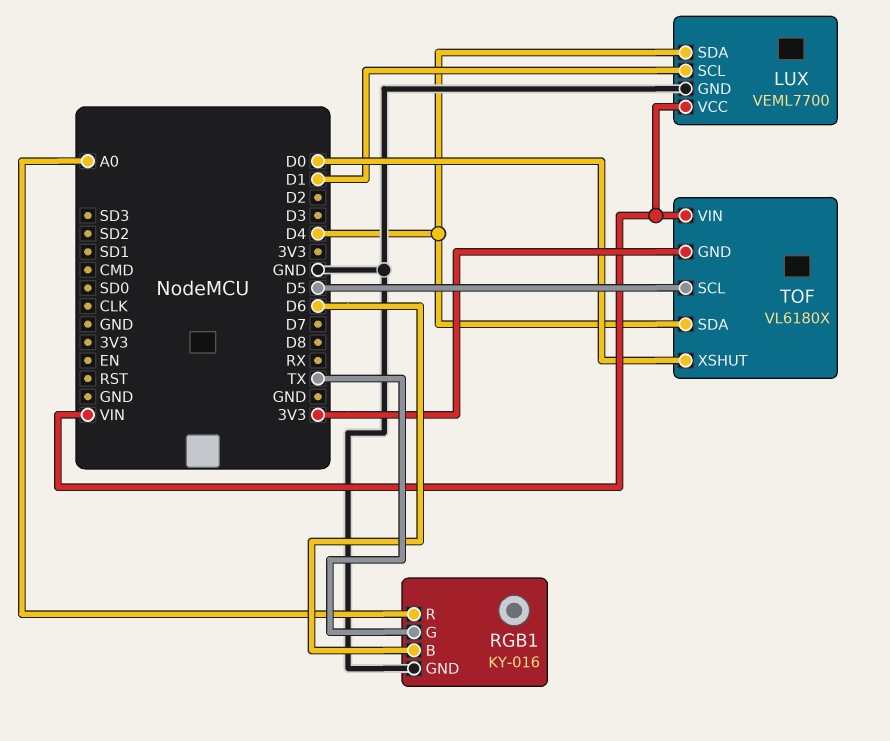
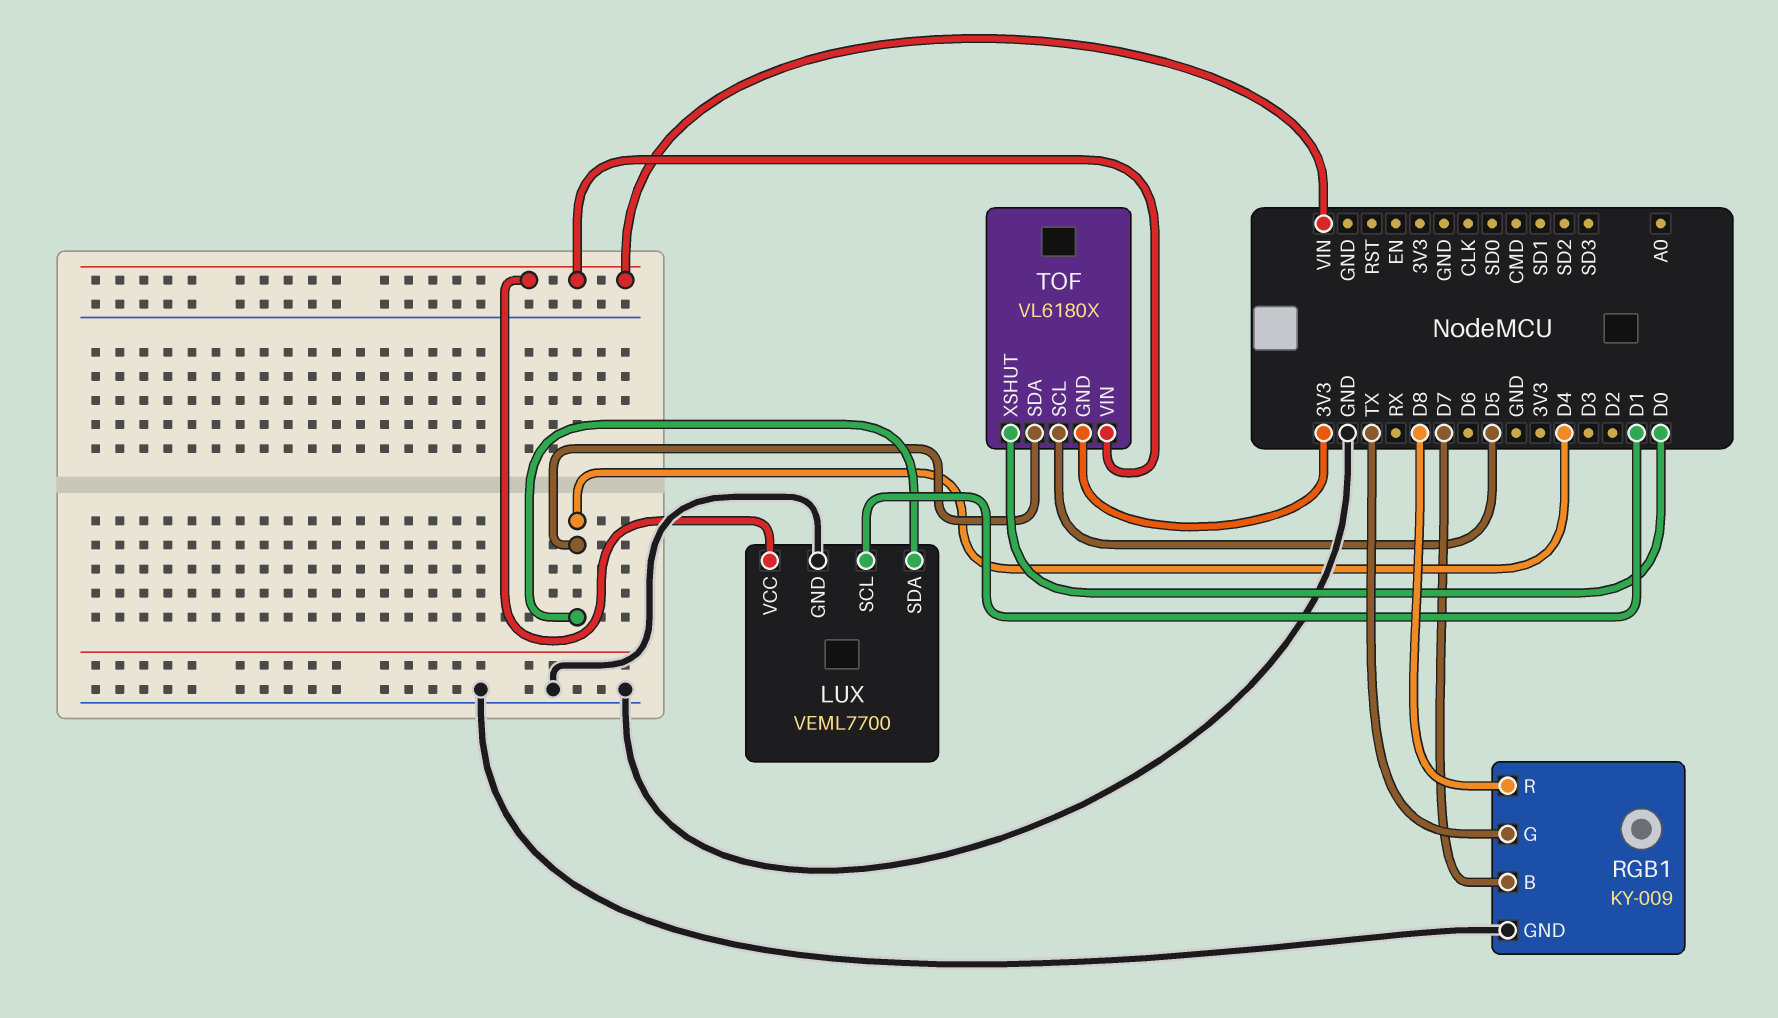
RGB1: KY-016 -> KY-009
RGB1 pin B: D6 -> D7
RGB1 pin R: A0 -> D8

